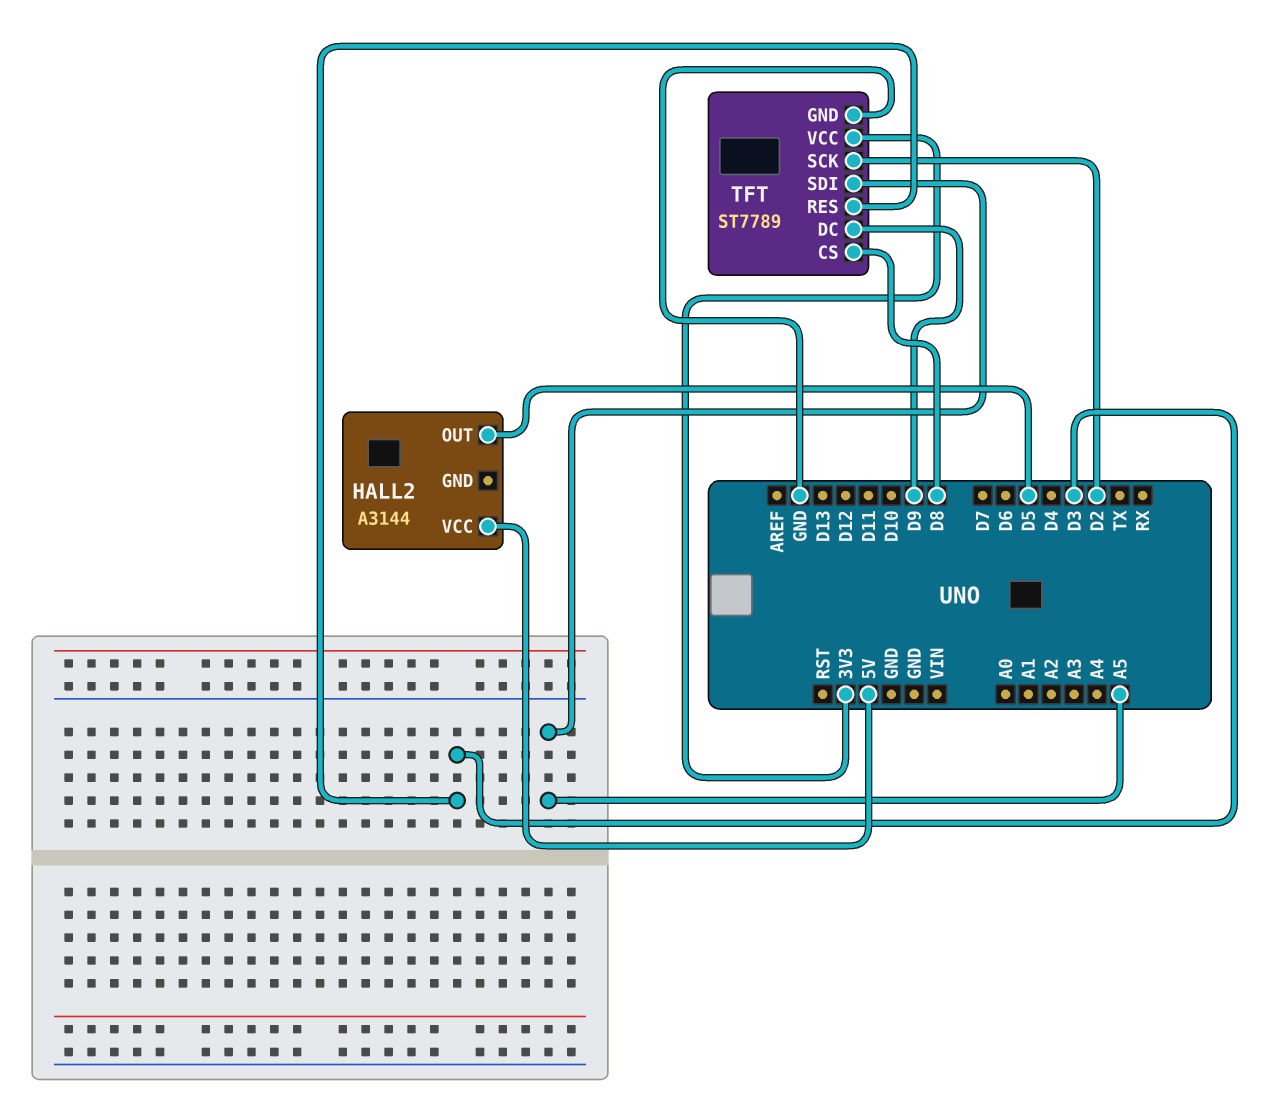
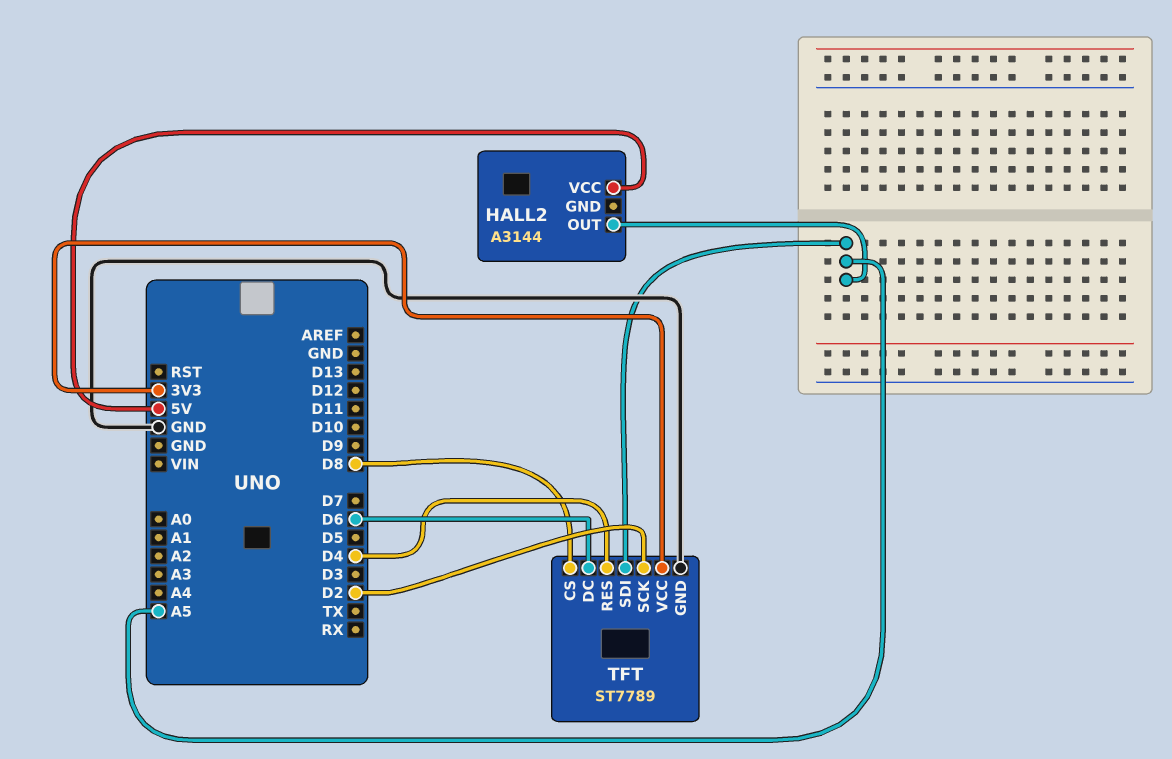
HALL2 pin OUT: D5 -> A5
TFT pin DC: D9 -> D6
TFT pin RES: D3 -> D4

